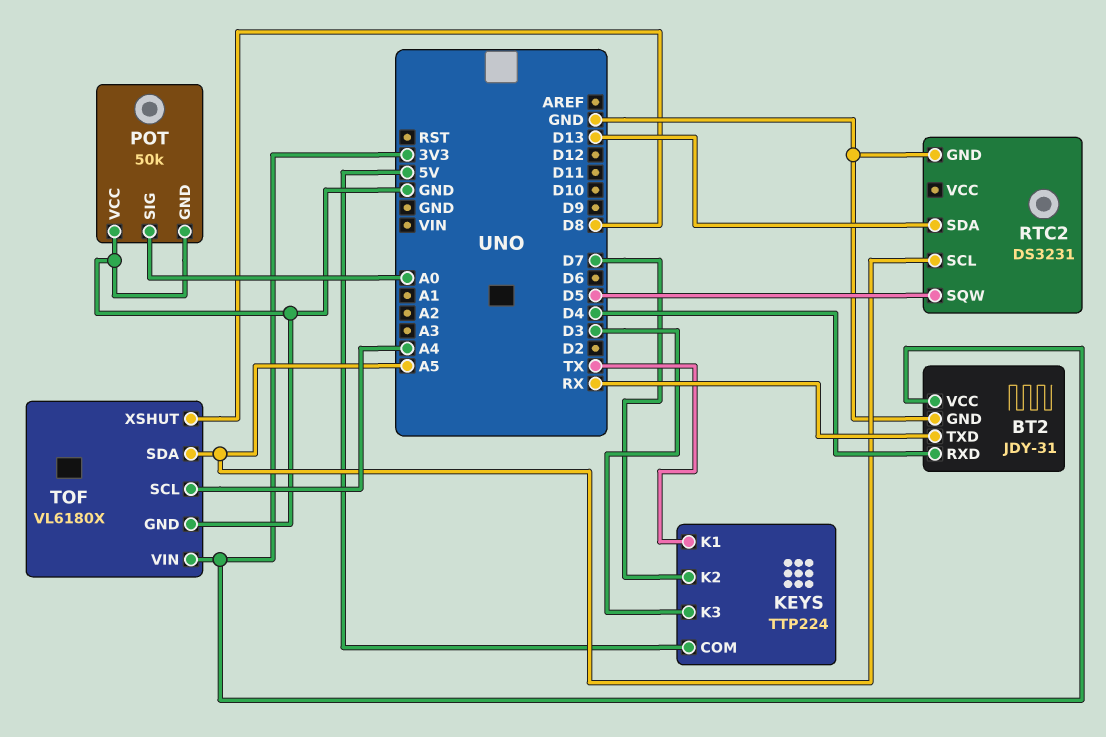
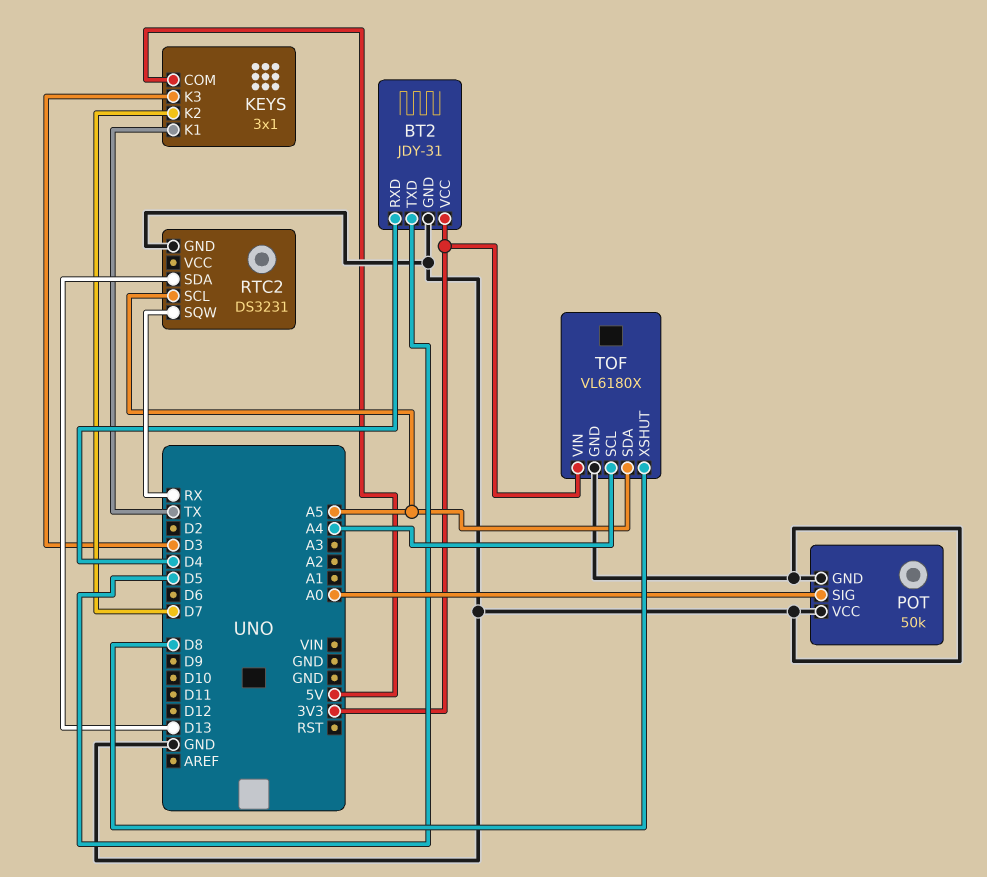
BT2 pin TXD: RX -> D5
KEYS: TTP224 -> 3x1
RTC2 pin SQW: D5 -> RX

